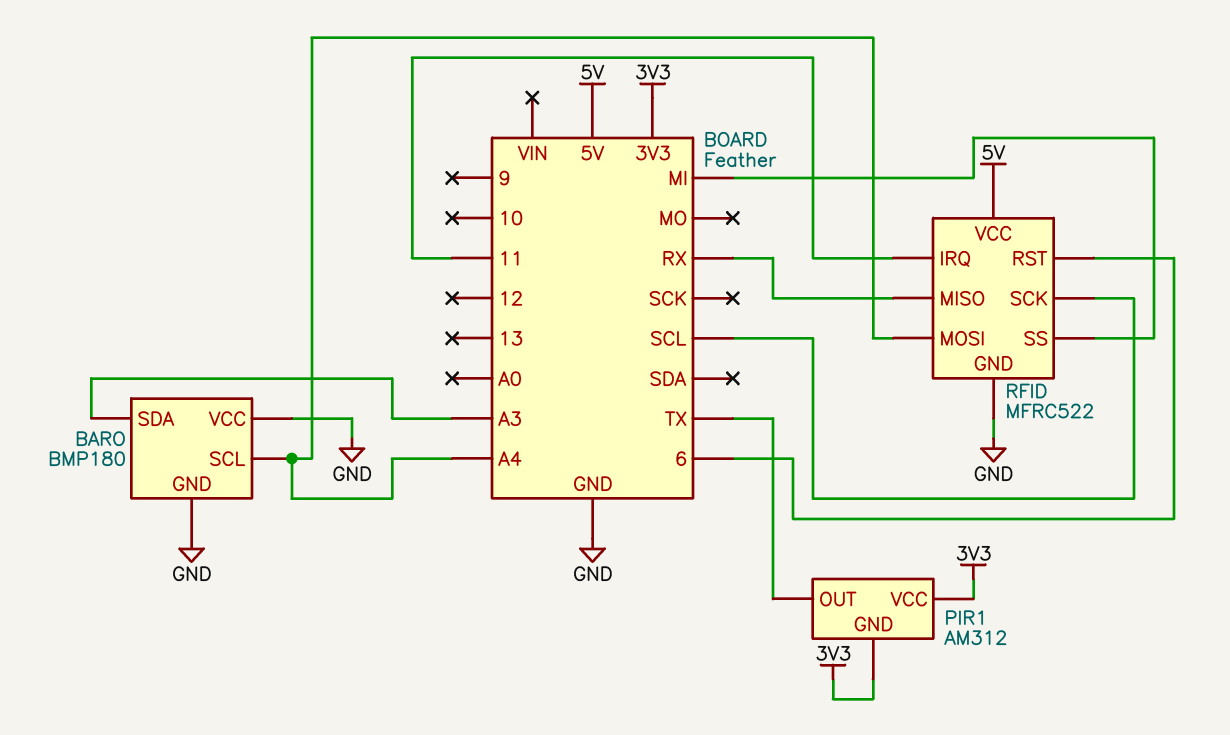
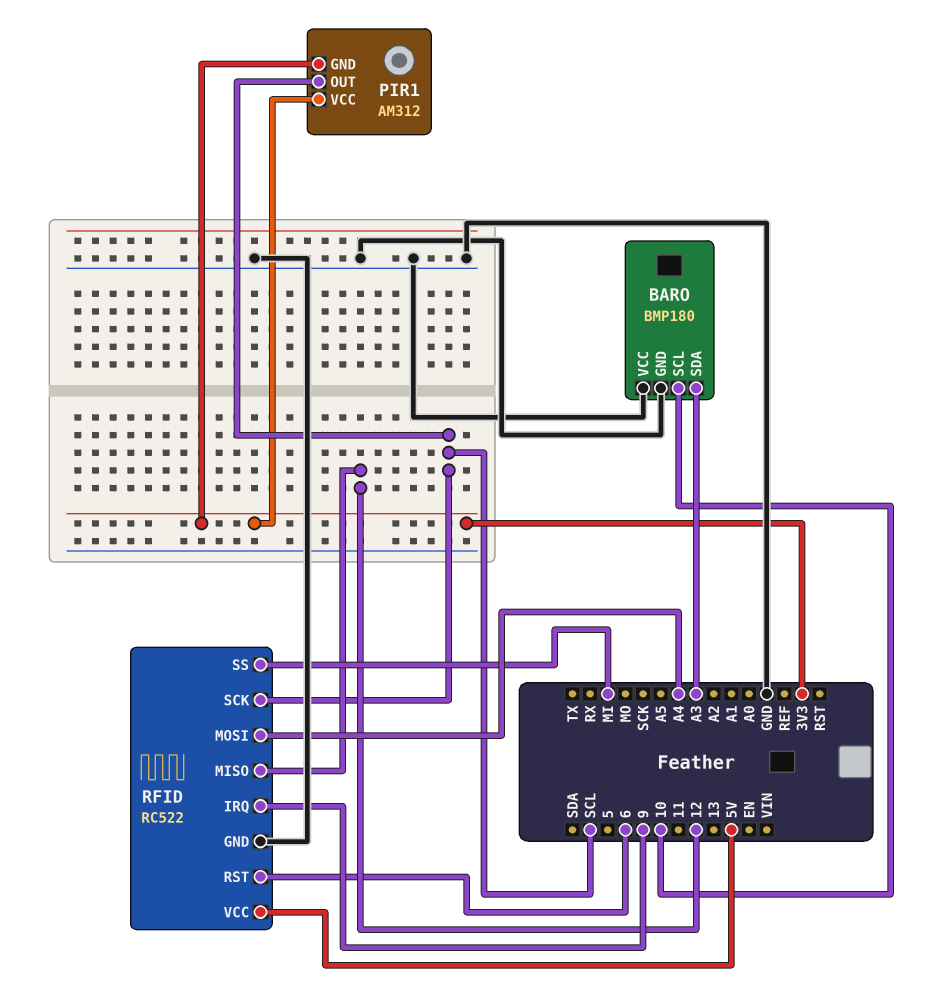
BARO pin SCL: A4 -> 10
PIR1 pin OUT: TX -> SCL
RFID: MFRC522 -> RC522
RFID pin IRQ: 11 -> 9
RFID pin MISO: RX -> 12

